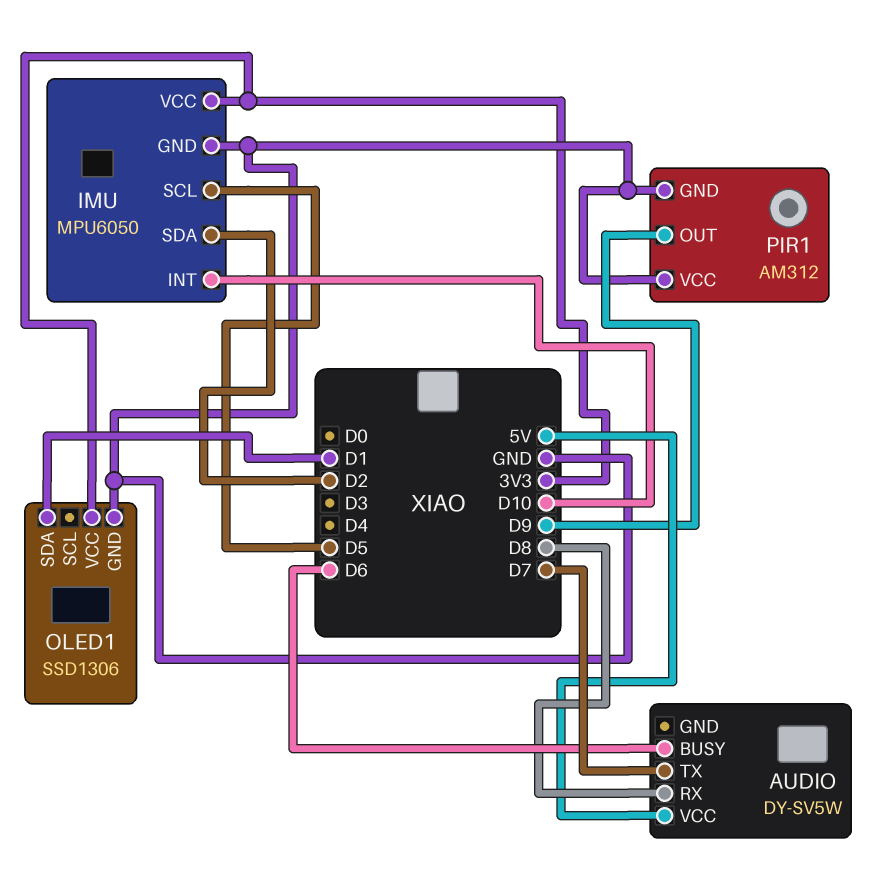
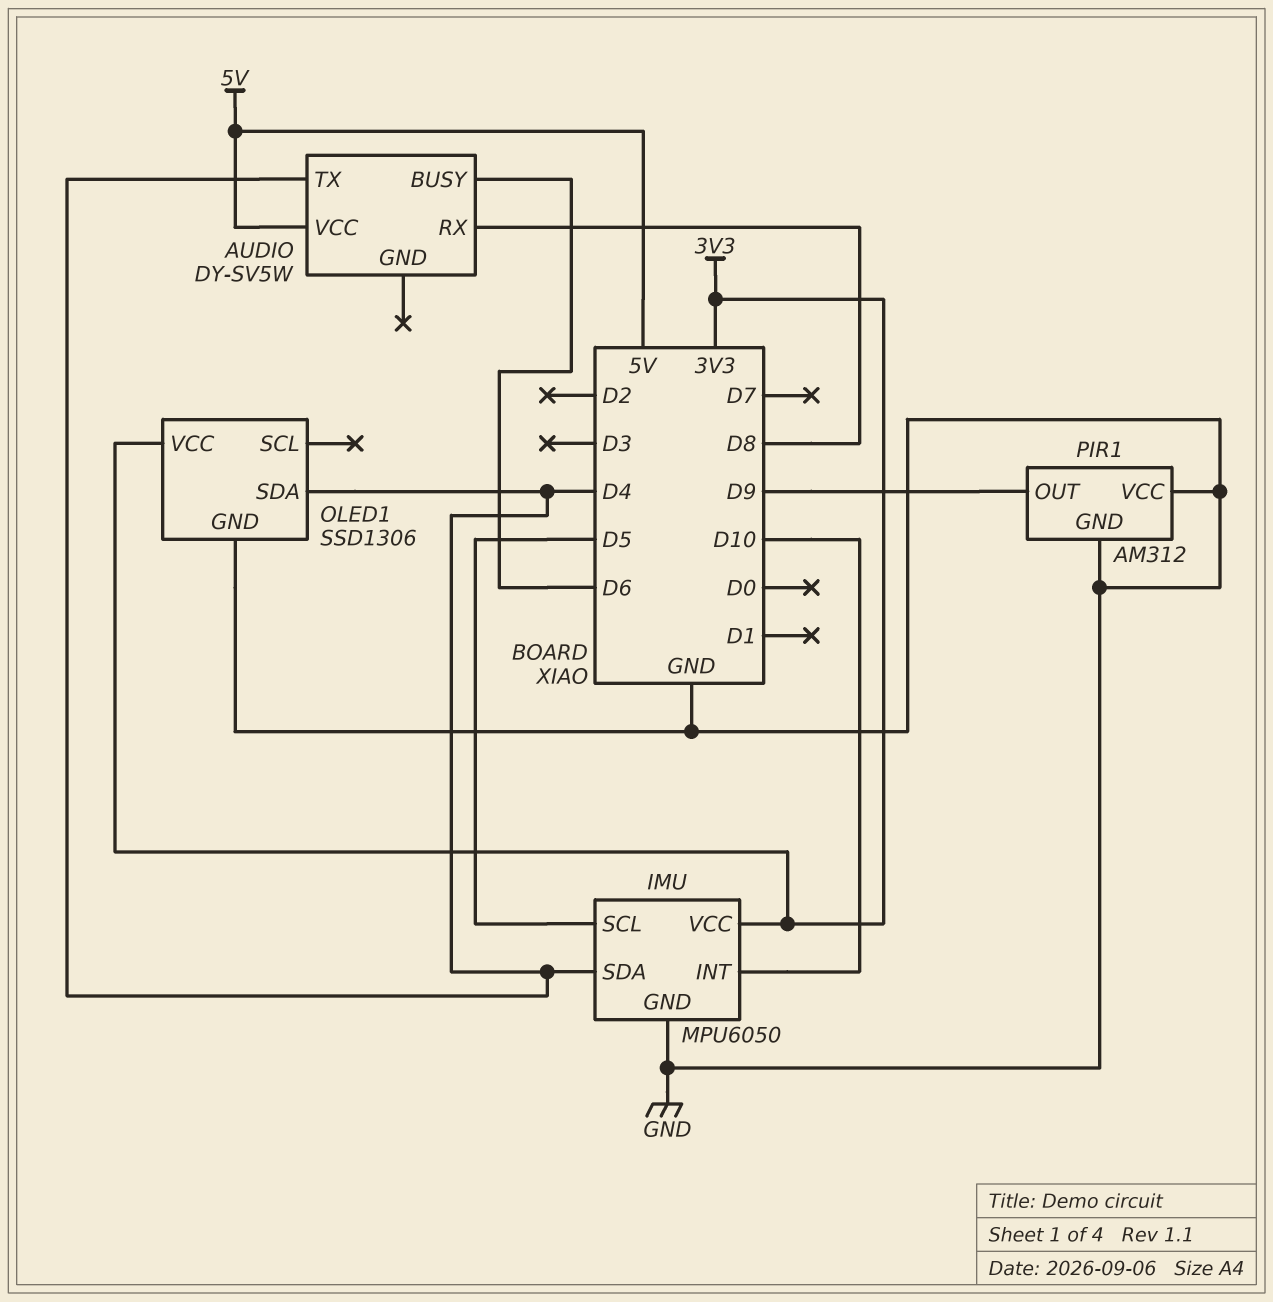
AUDIO pin TX: D7 -> D4
IMU pin SDA: D2 -> D4
OLED1 pin SDA: D1 -> D4

